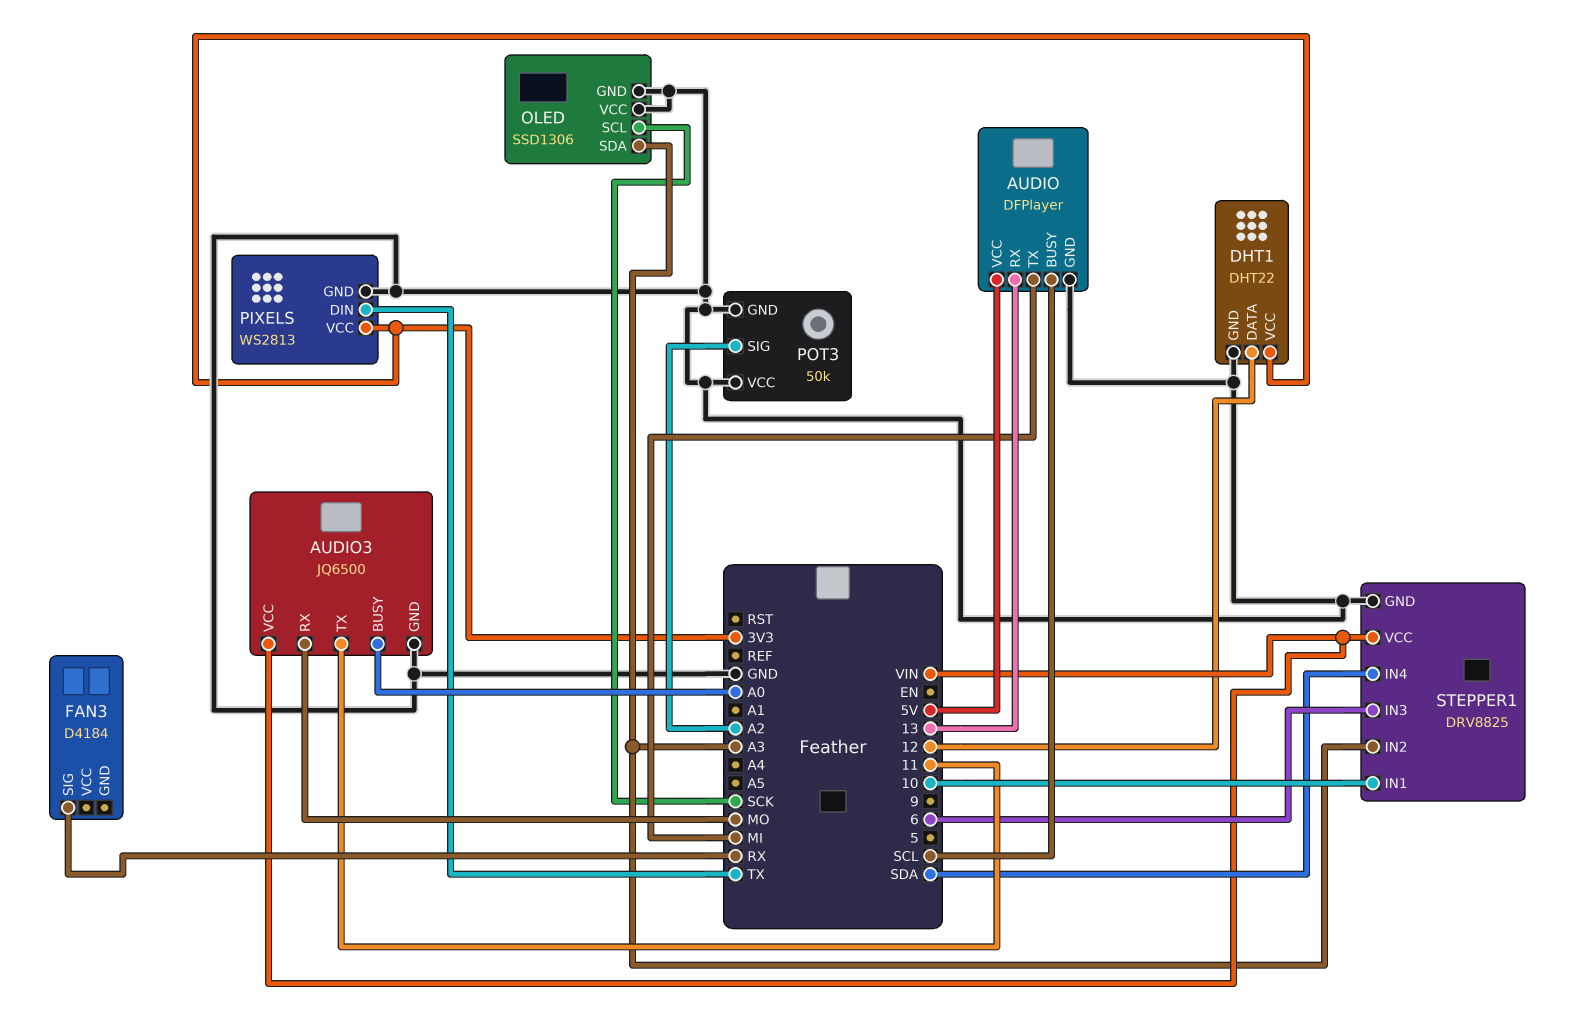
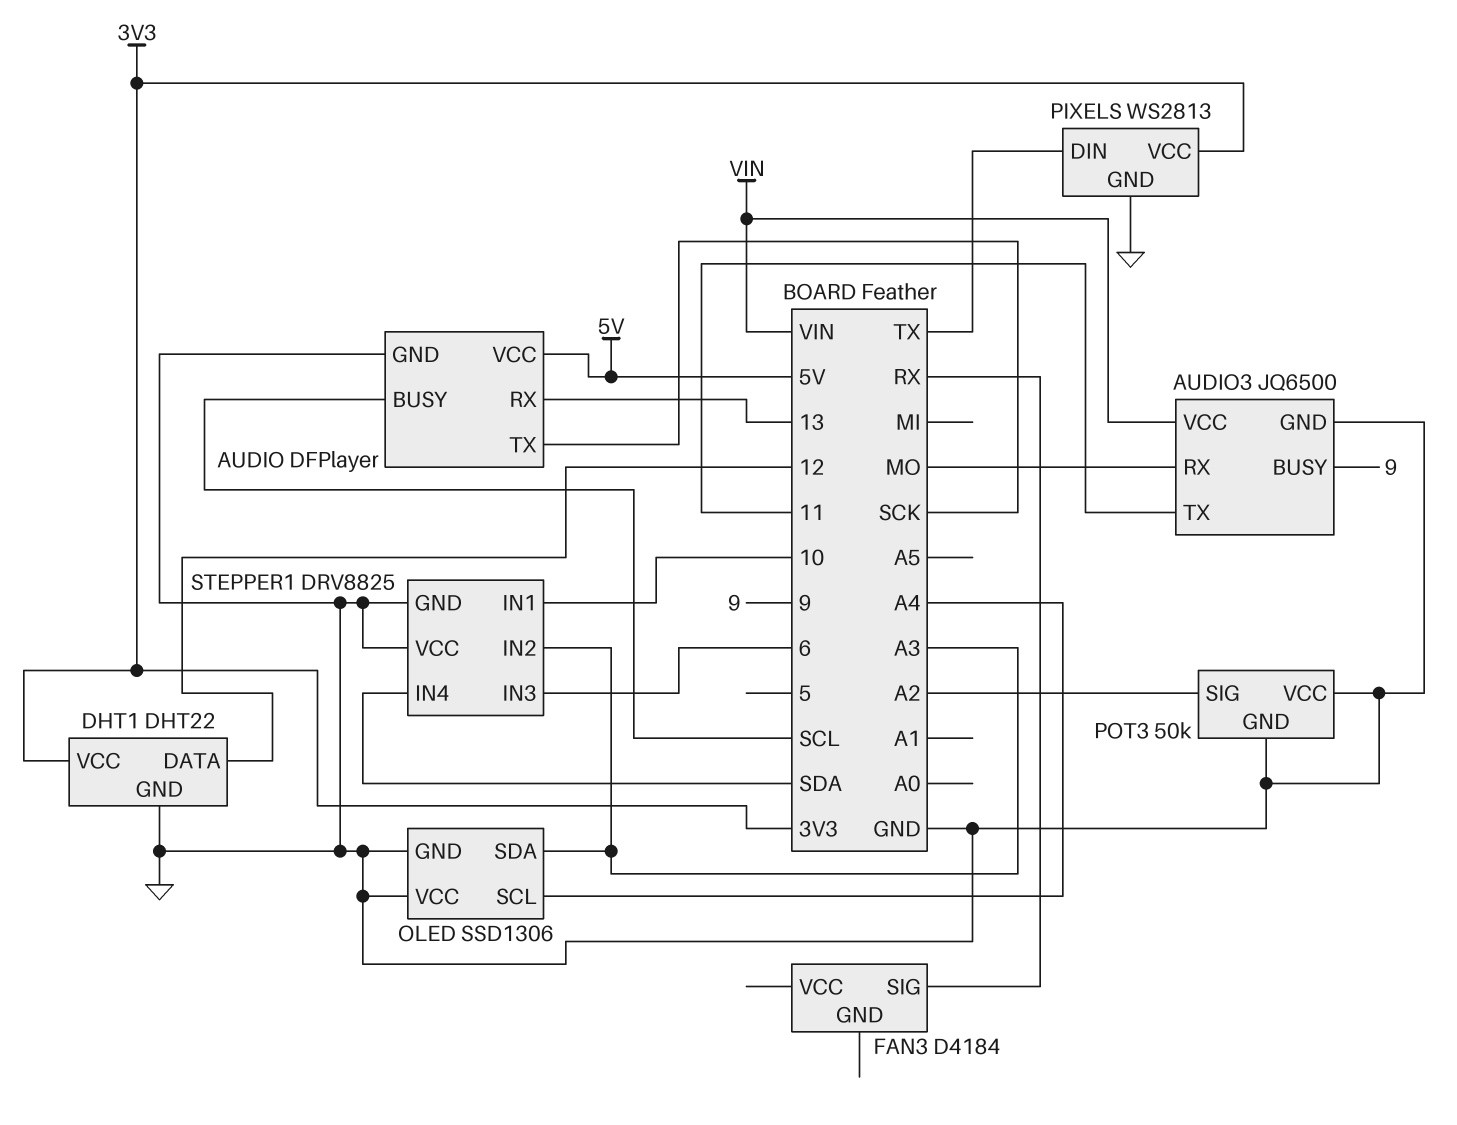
AUDIO pin TX: MI -> SCK
AUDIO3 pin BUSY: A0 -> 9
OLED pin SCL: SCK -> A4
STEPPER1 pin VCC: VIN -> GND

